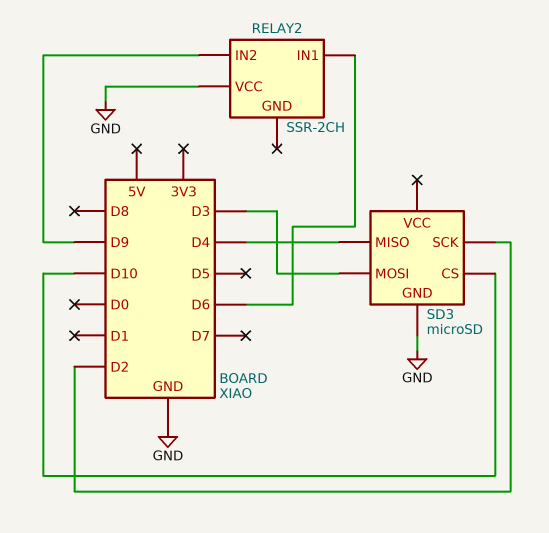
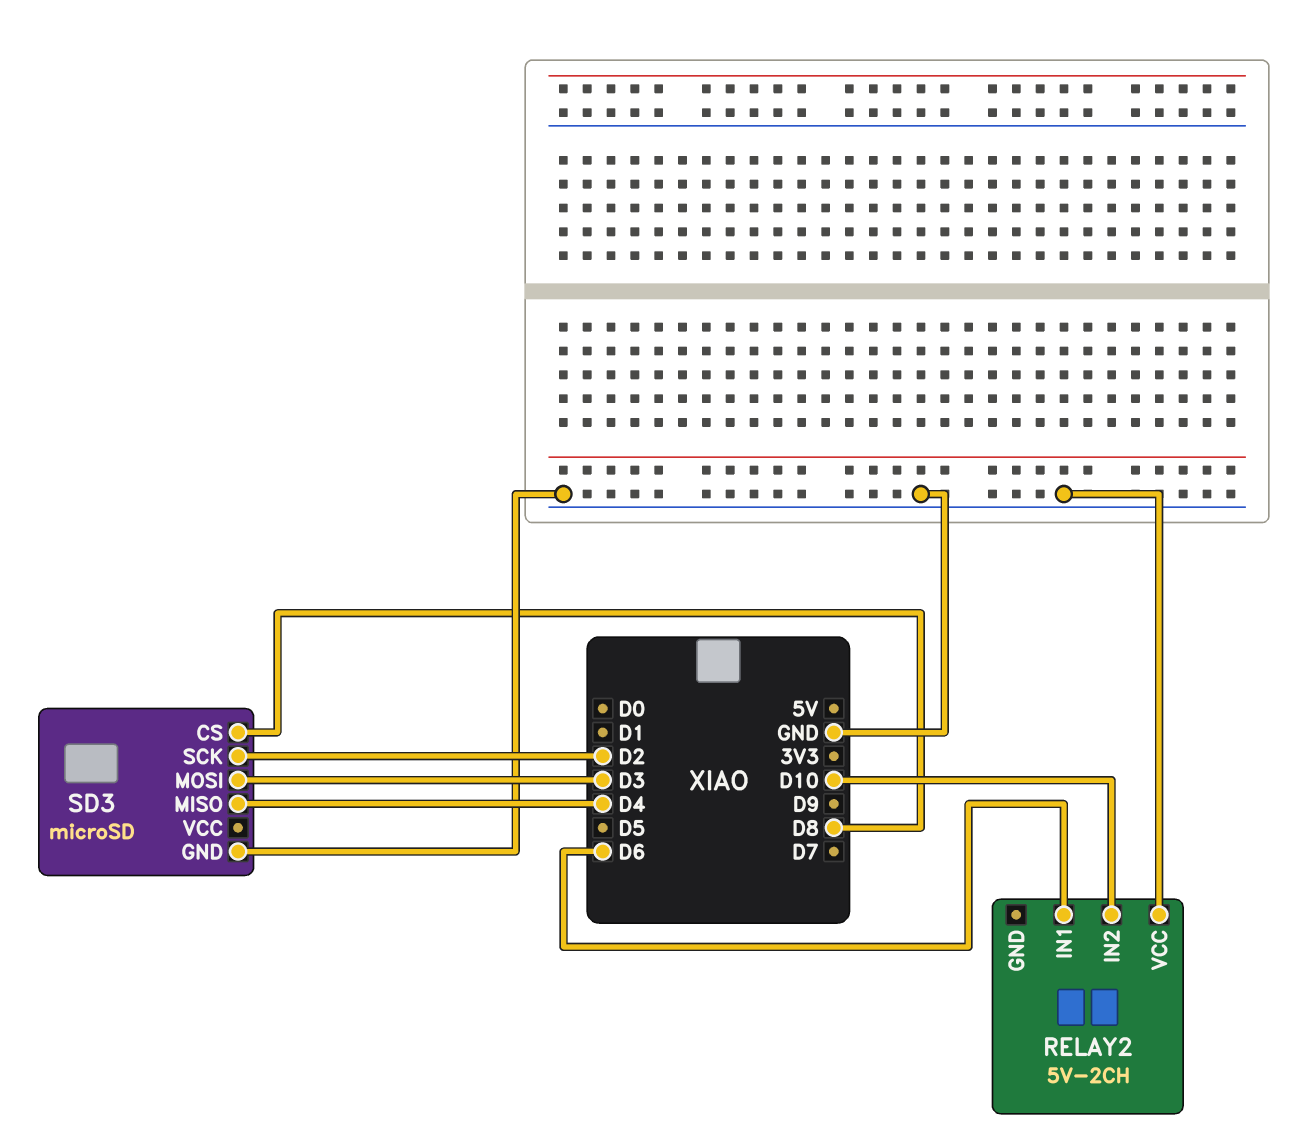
RELAY2: SSR-2CH -> 5V-2CH
RELAY2 pin IN2: D9 -> D10
SD3 pin CS: D10 -> D8

